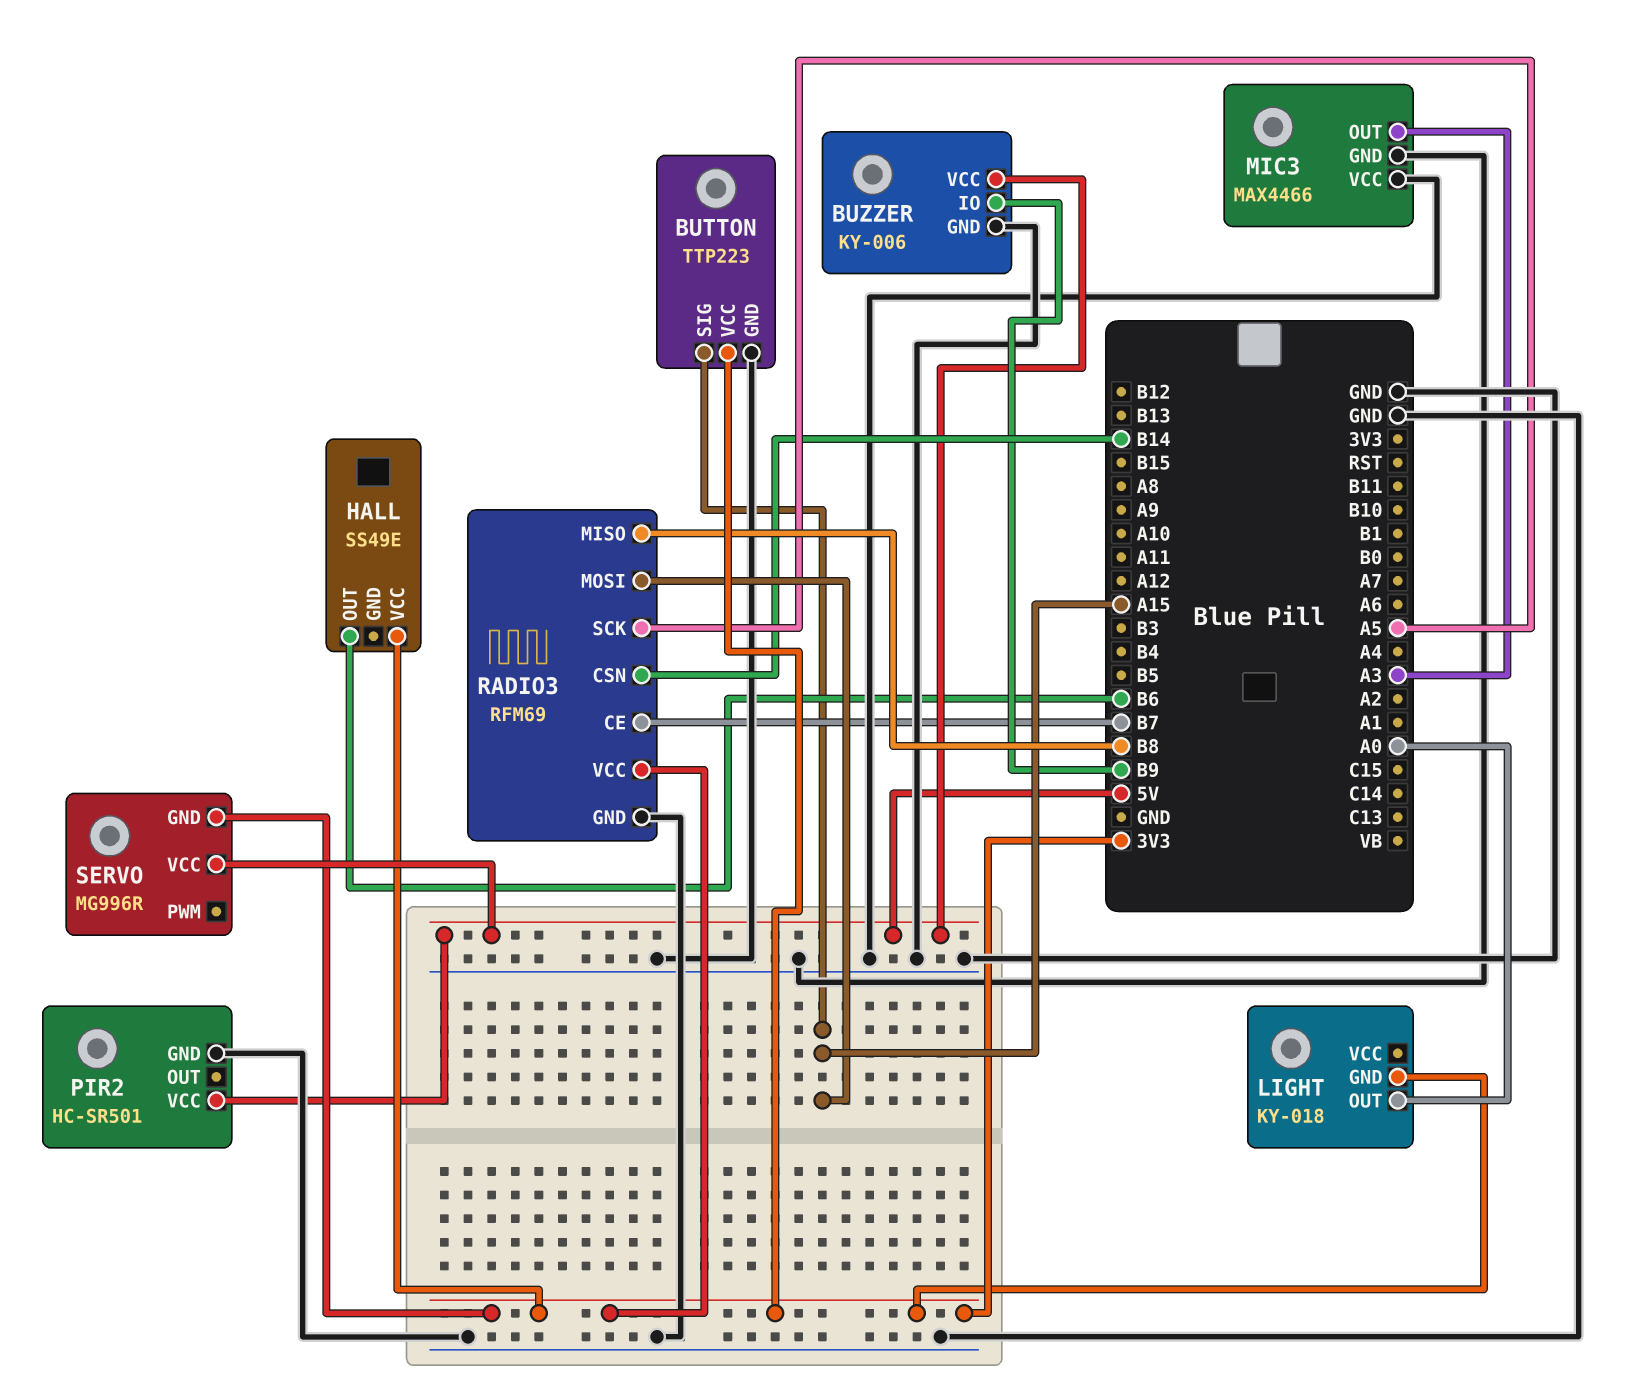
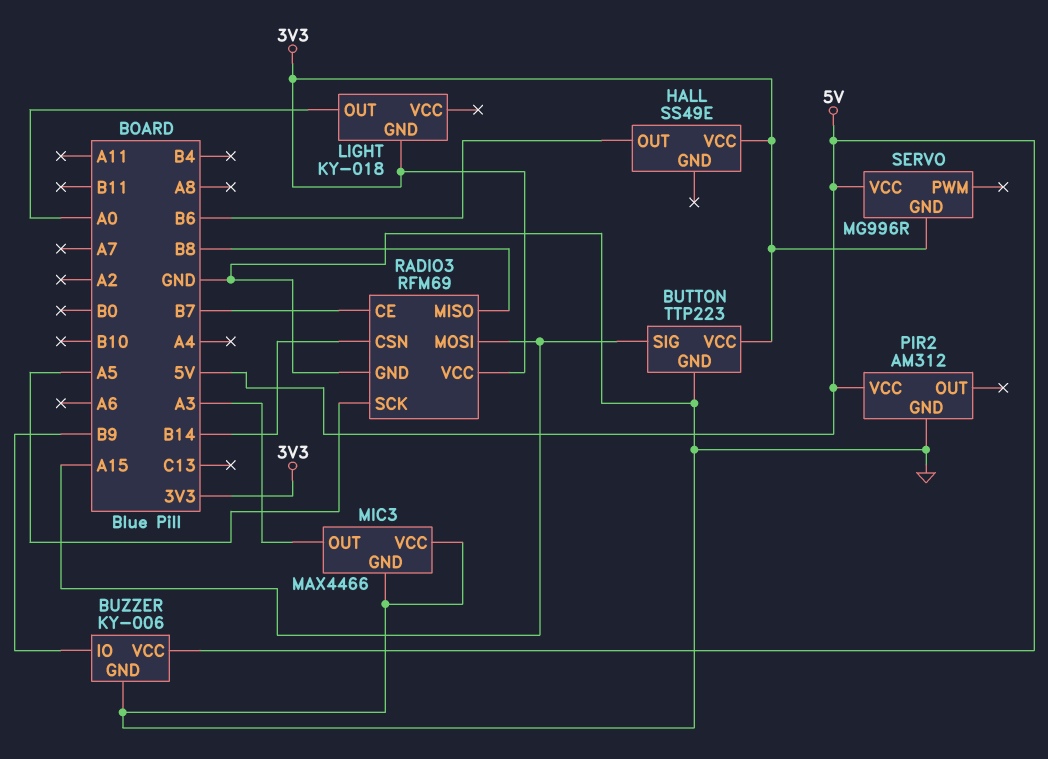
PIR2: HC-SR501 -> AM312

